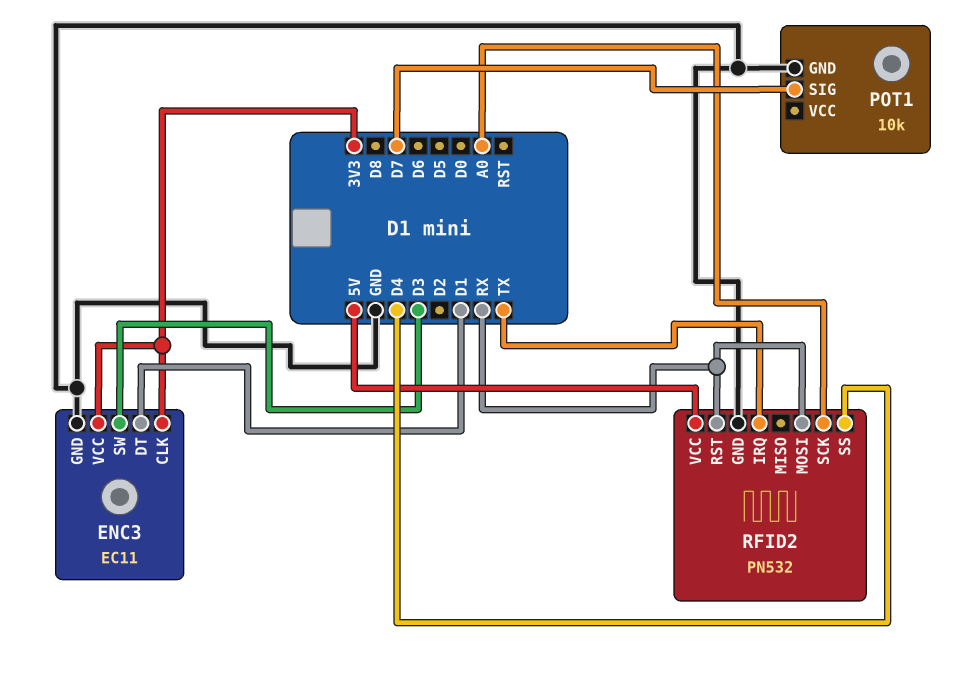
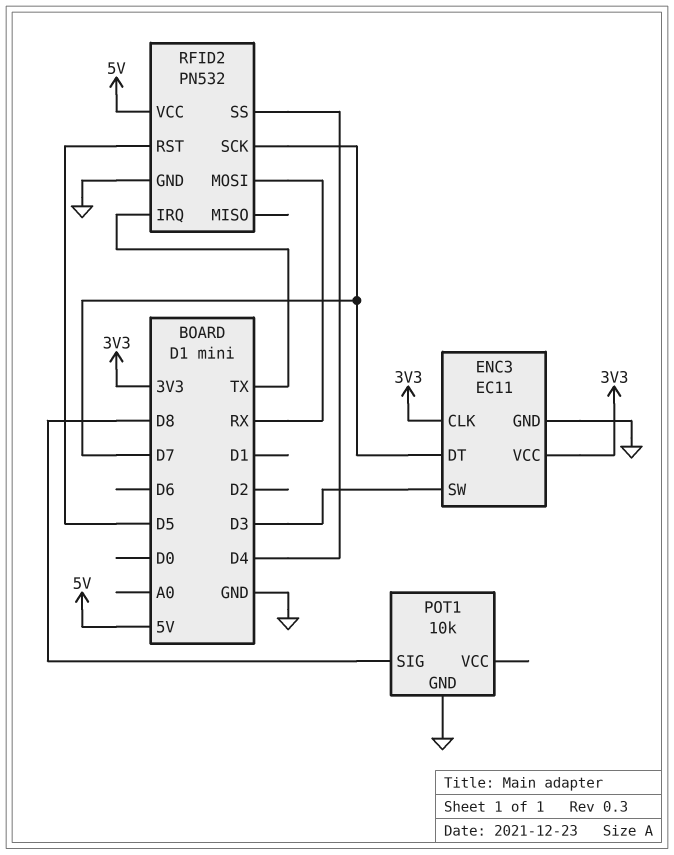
ENC3 pin DT: D1 -> D7
POT1 pin SIG: D7 -> D8
RFID2 pin RST: RX -> D5
RFID2 pin SCK: A0 -> D7

